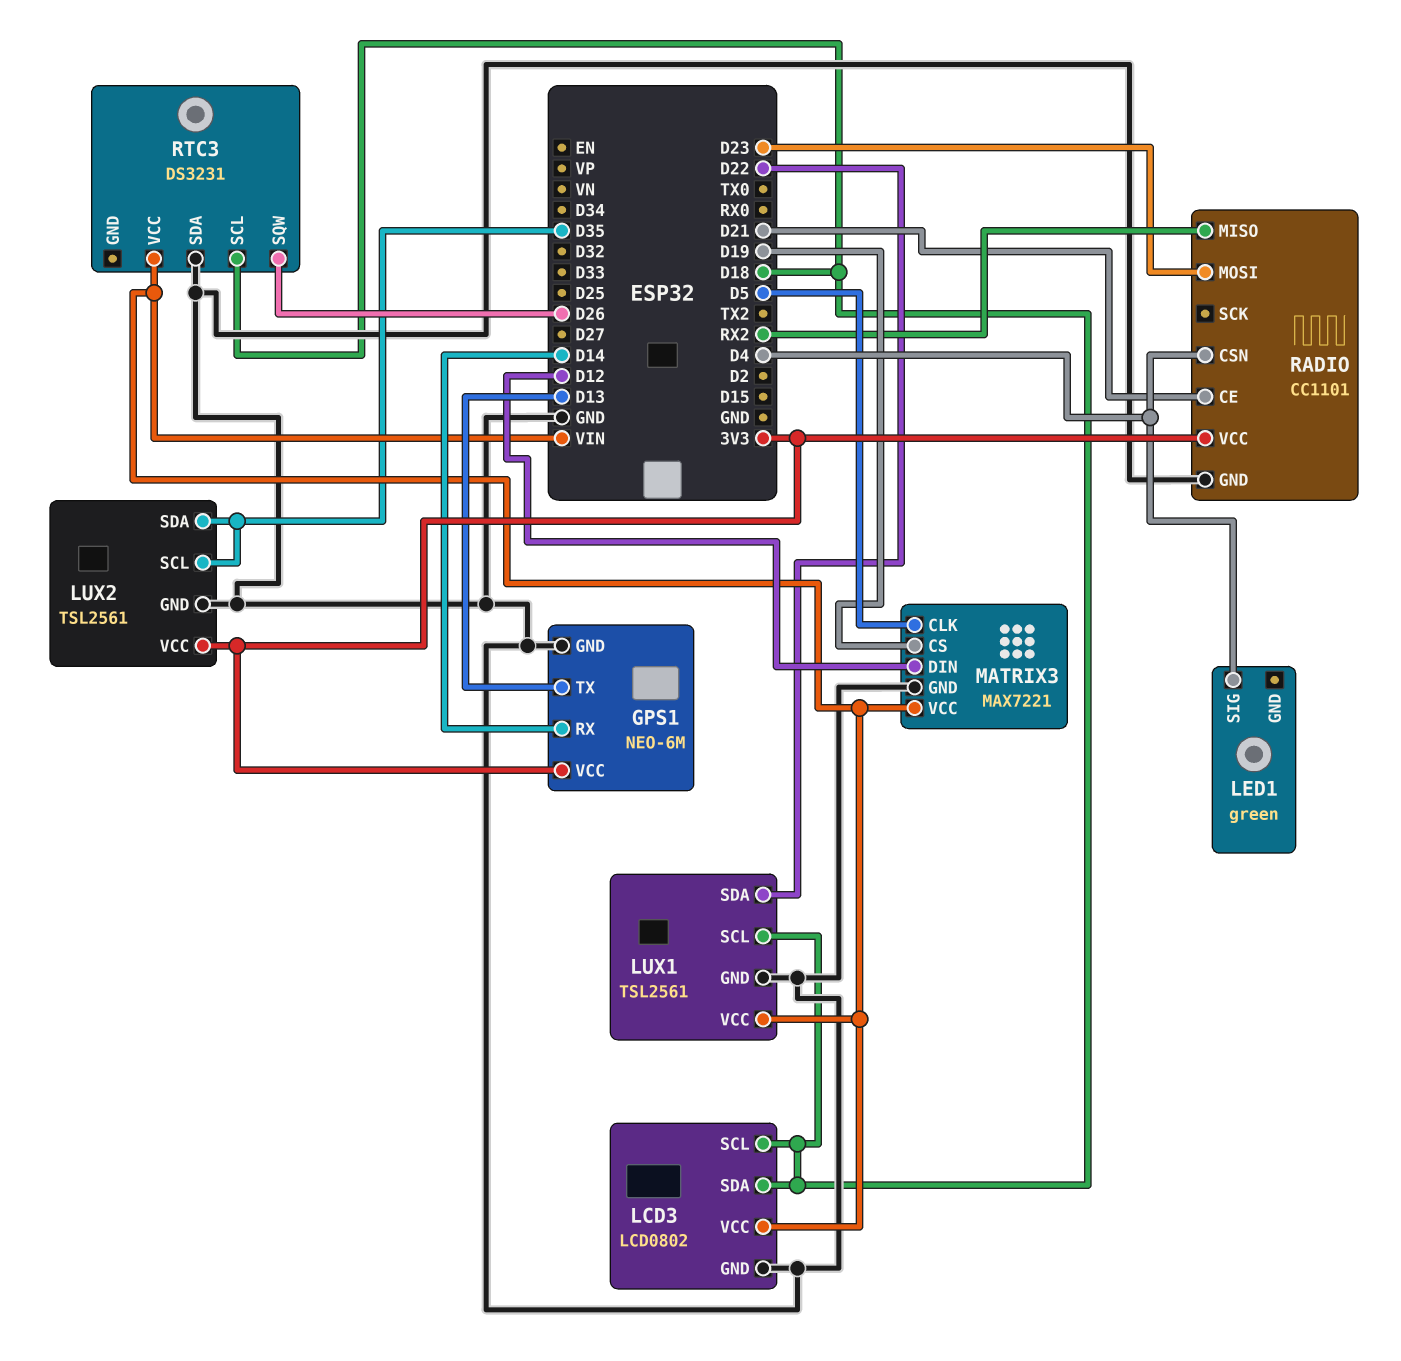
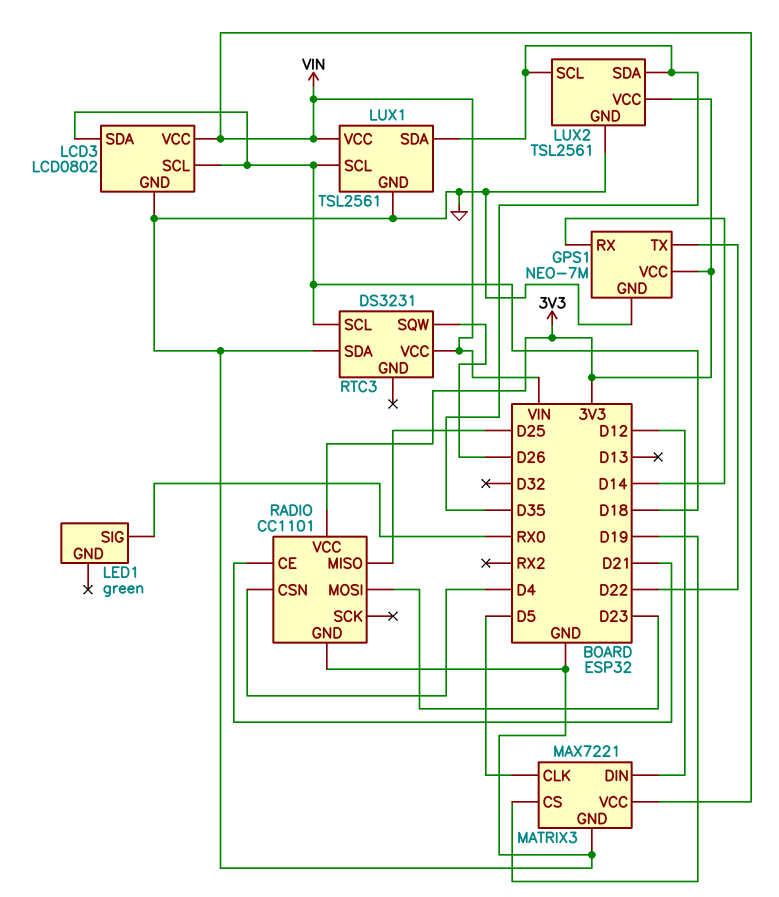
GPS1: NEO-6M -> NEO-7M
GPS1 pin TX: D13 -> D22
LED1 pin SIG: D4 -> RX0
LUX1 pin SDA: D22 -> D35
RADIO pin MISO: RX2 -> D25

